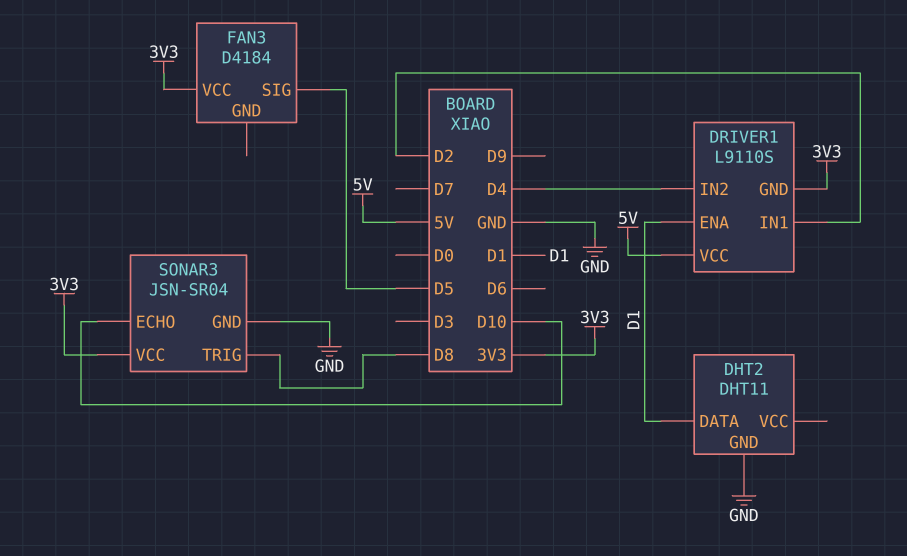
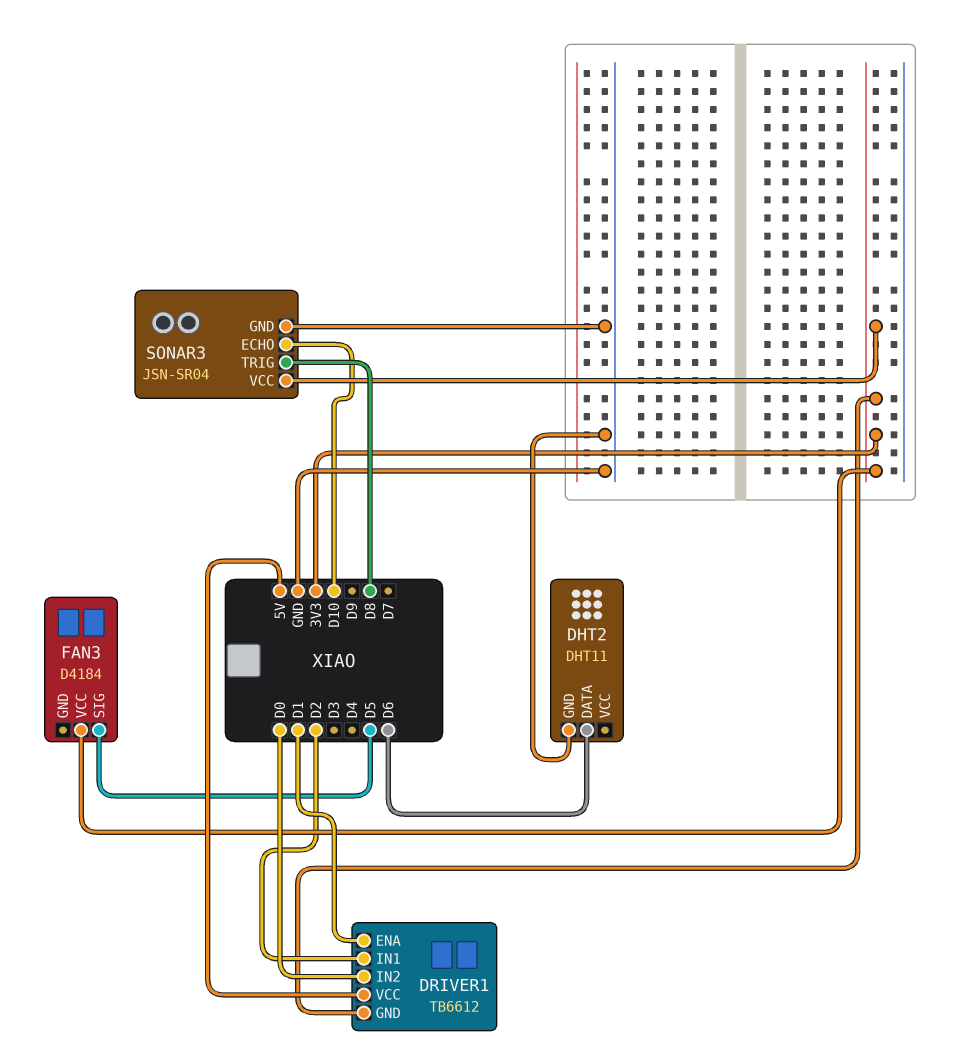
DHT2 pin DATA: D1 -> D6
DRIVER1: L9110S -> TB6612
DRIVER1 pin IN2: D4 -> D0

